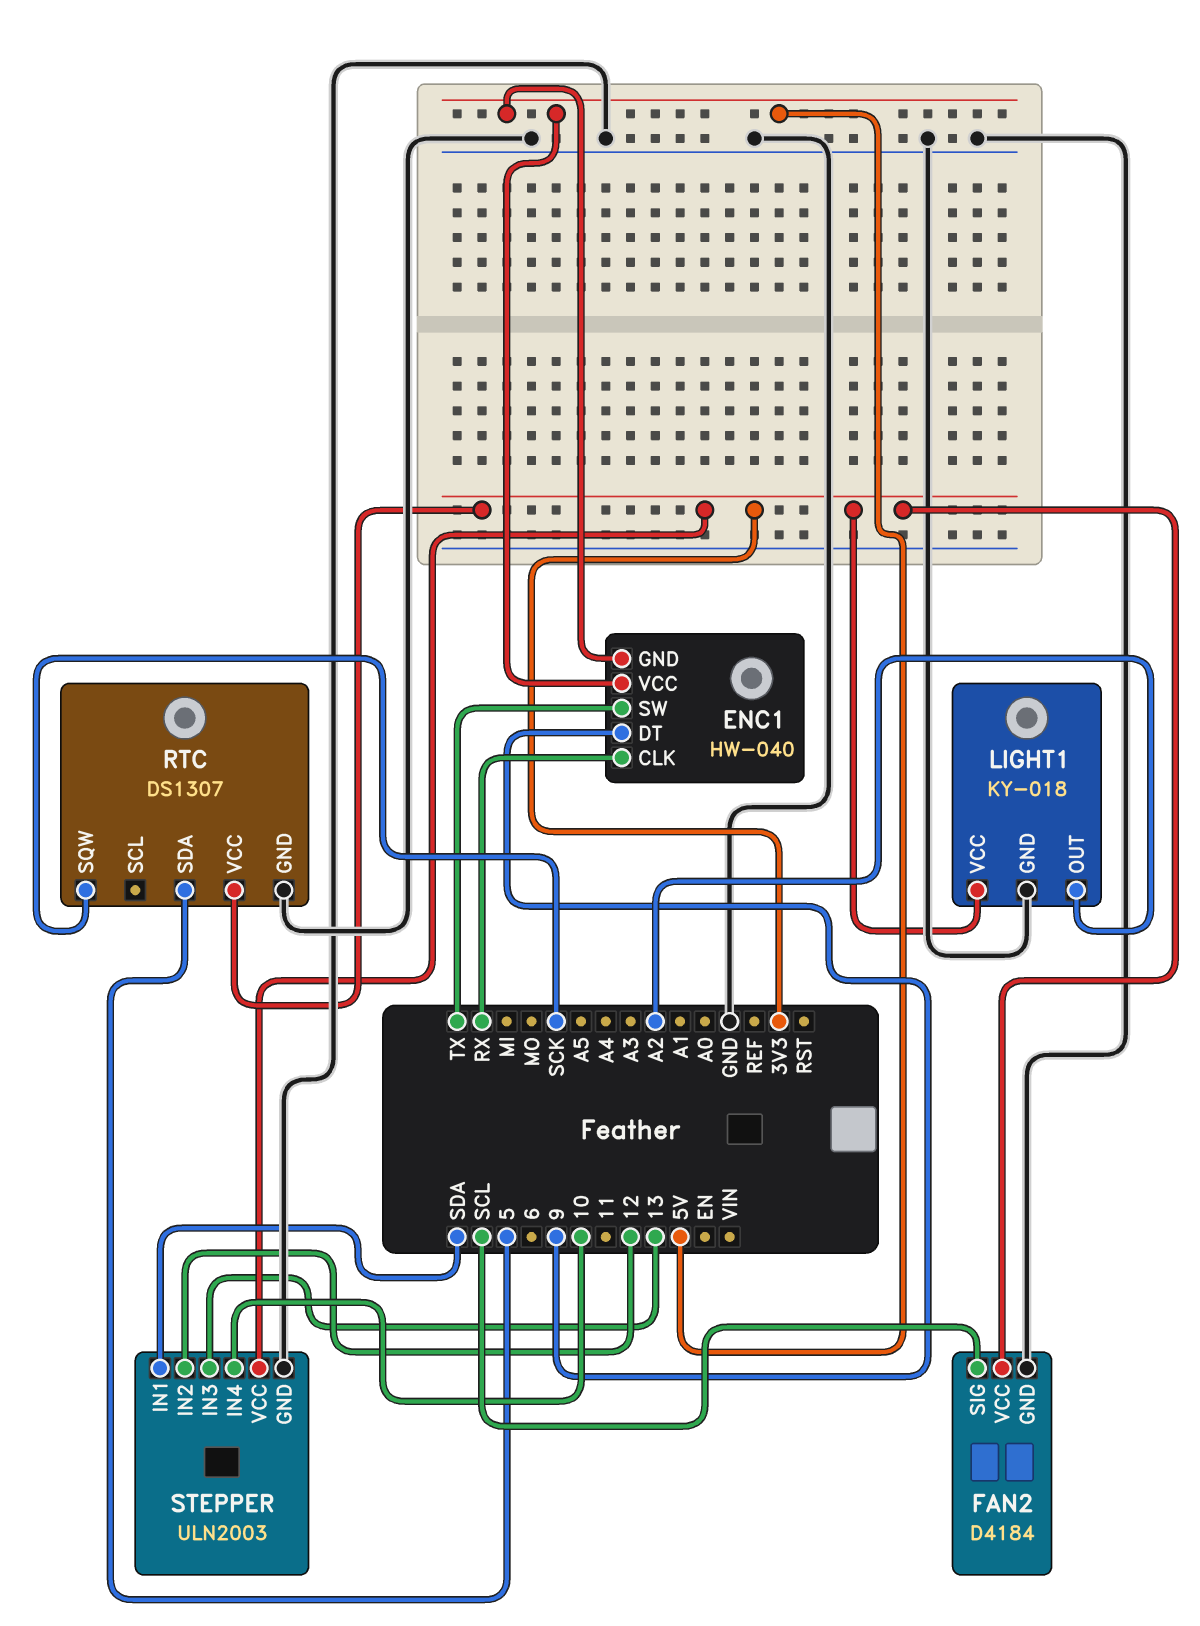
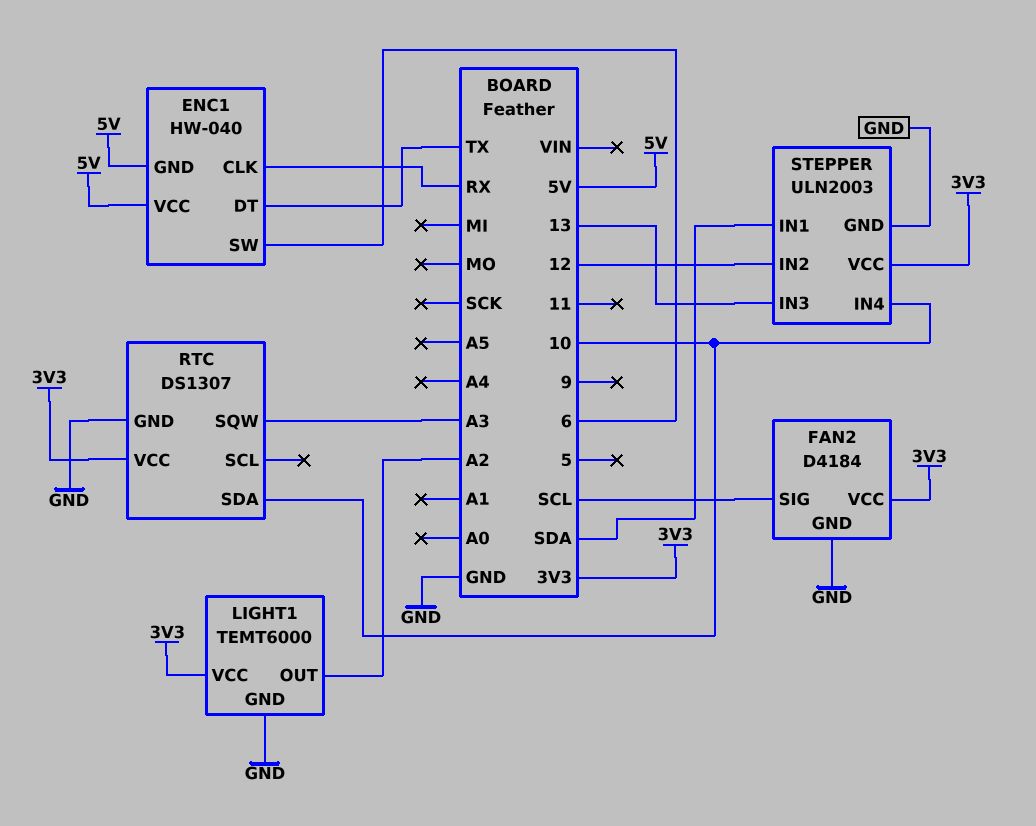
ENC1 pin DT: 9 -> TX
ENC1 pin SW: TX -> 6
LIGHT1: KY-018 -> TEMT6000
RTC pin SDA: 5 -> 10
RTC pin SQW: SCK -> A3

